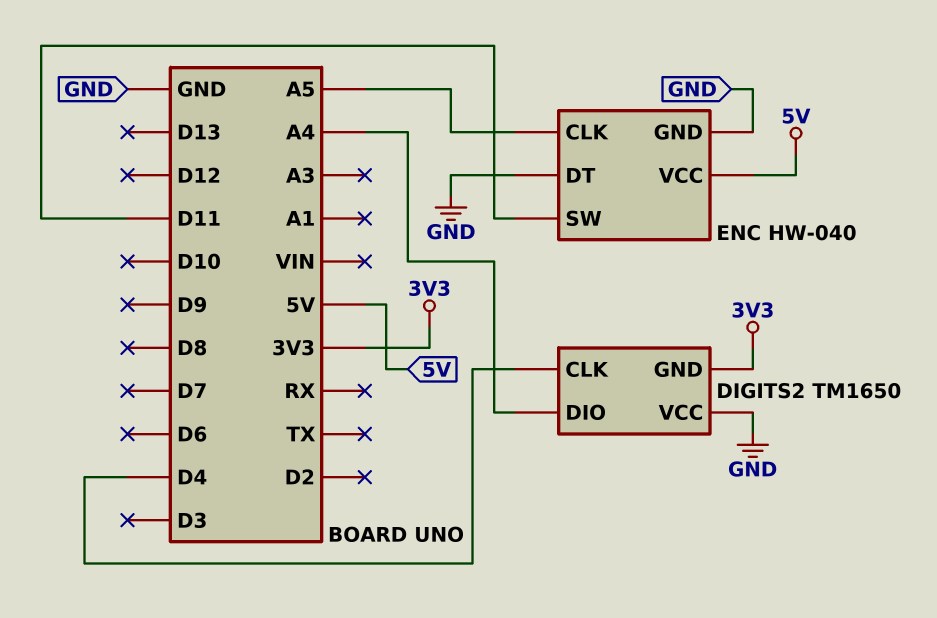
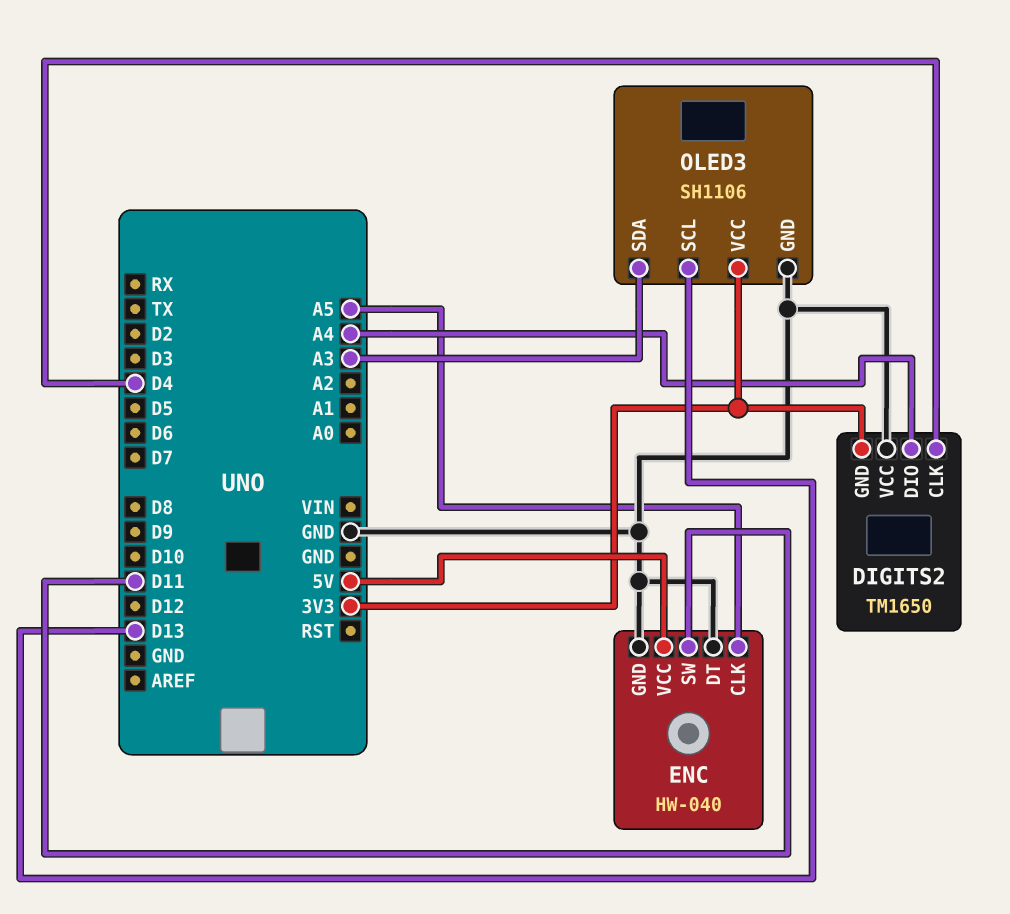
OLED3: none -> SH1106
OLED3 pin GND: none -> GND
OLED3 pin SCL: none -> D13
OLED3 pin SDA: none -> A3
OLED3 pin VCC: none -> 3V3

